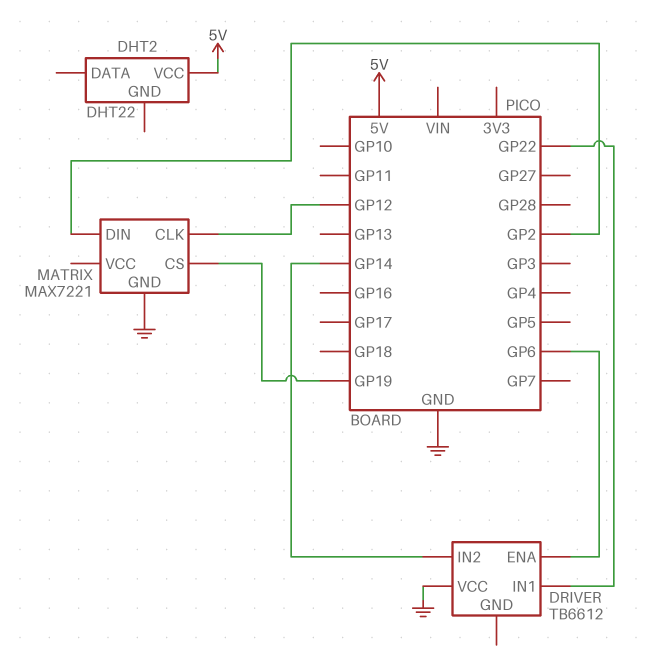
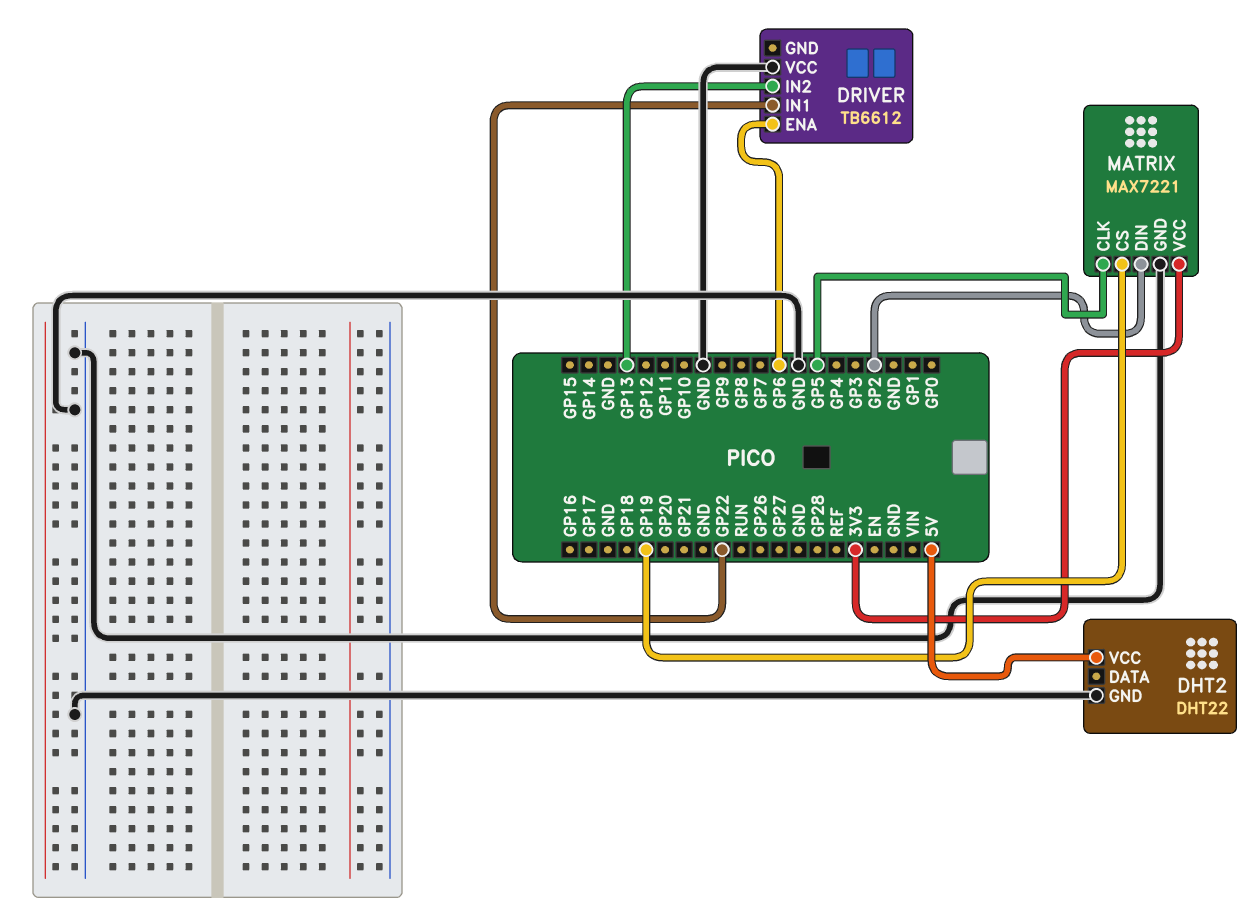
DHT2 pin GND: none -> GND
DRIVER pin IN2: GP14 -> GP13
MATRIX pin CLK: GP12 -> GP5
MATRIX pin VCC: none -> 3V3

